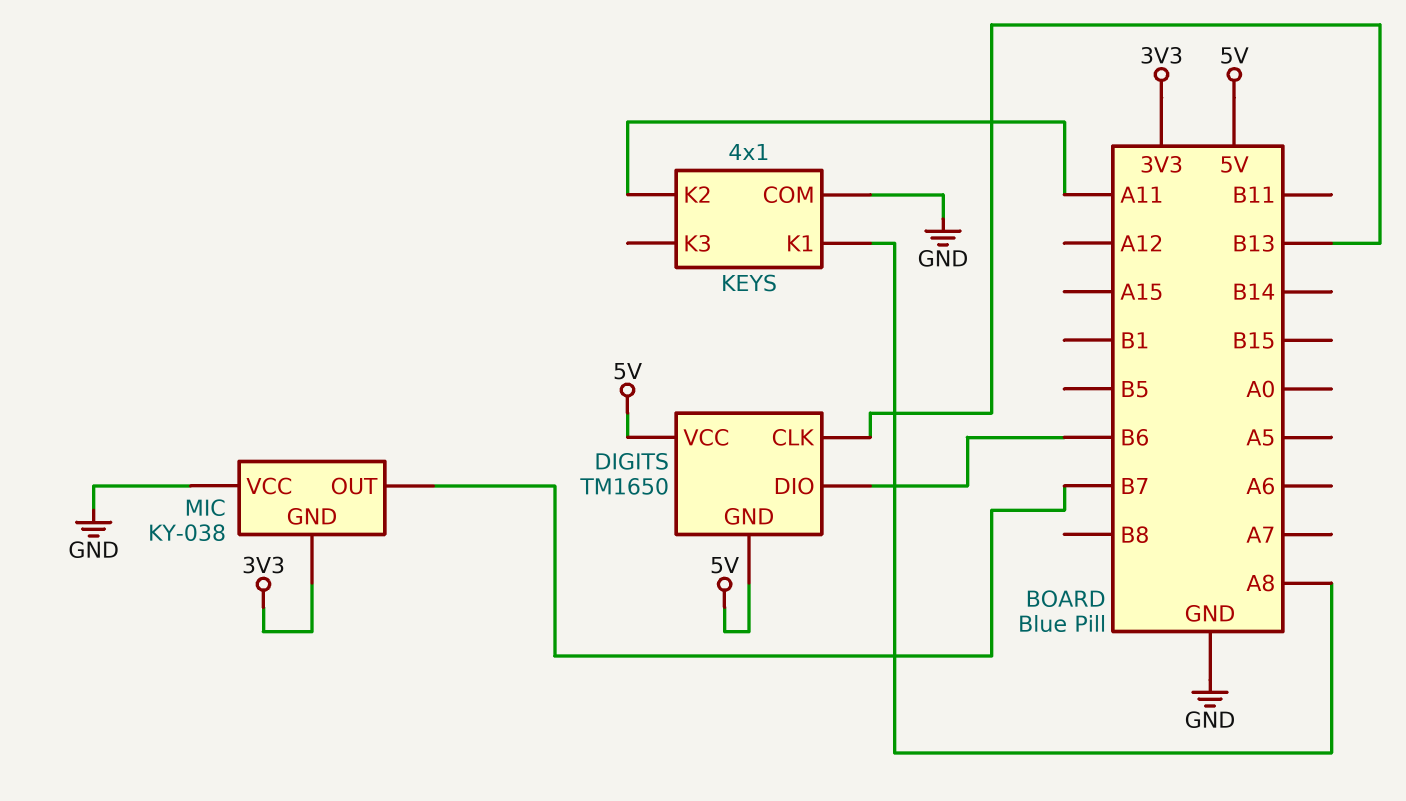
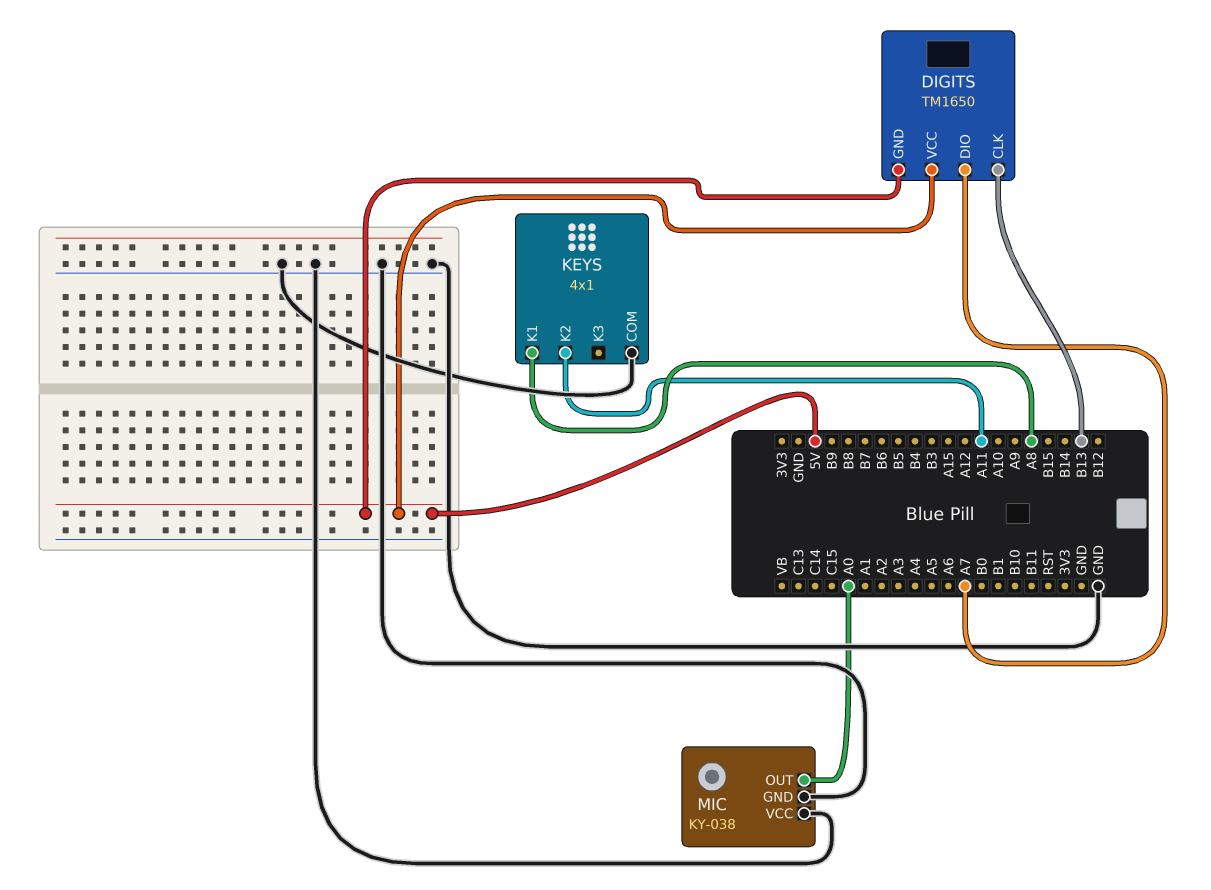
DIGITS pin DIO: B6 -> A7
MIC pin GND: 3V3 -> GND
MIC pin OUT: B7 -> A0

